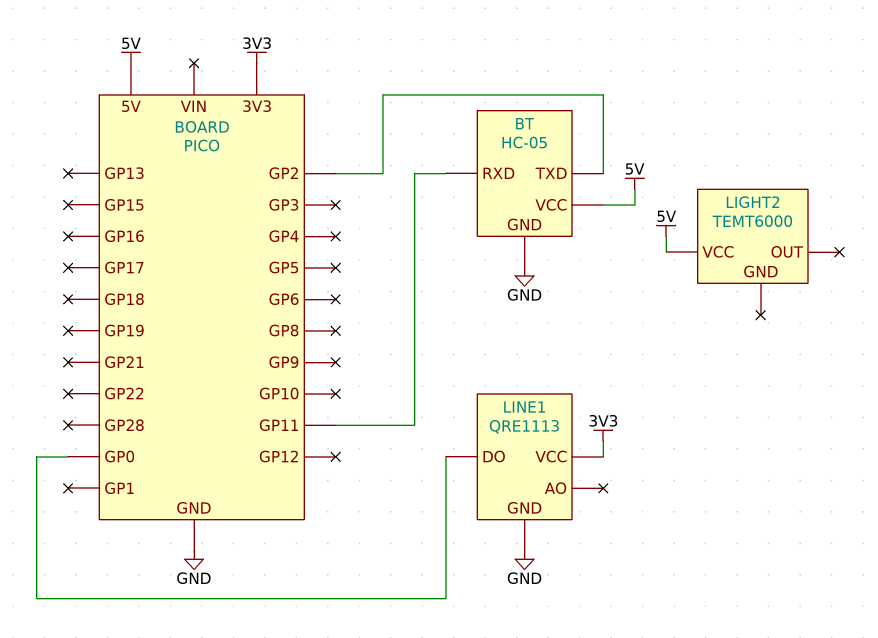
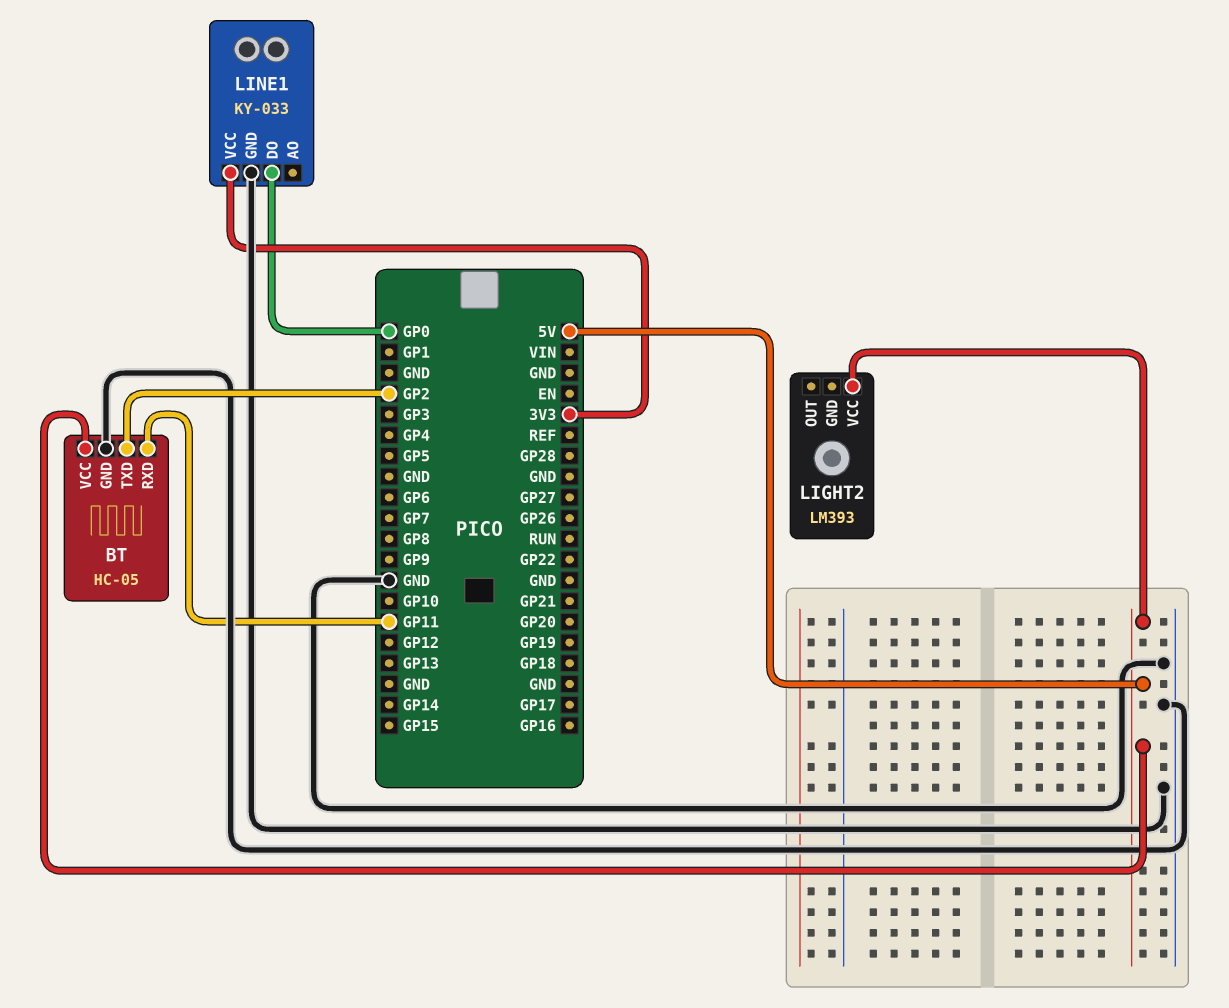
LIGHT2: TEMT6000 -> LM393
LINE1: QRE1113 -> KY-033

